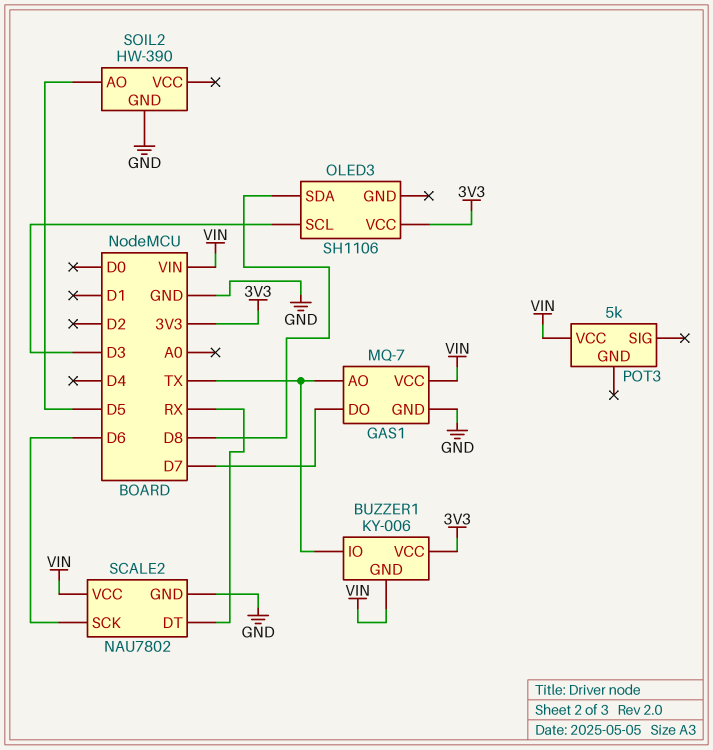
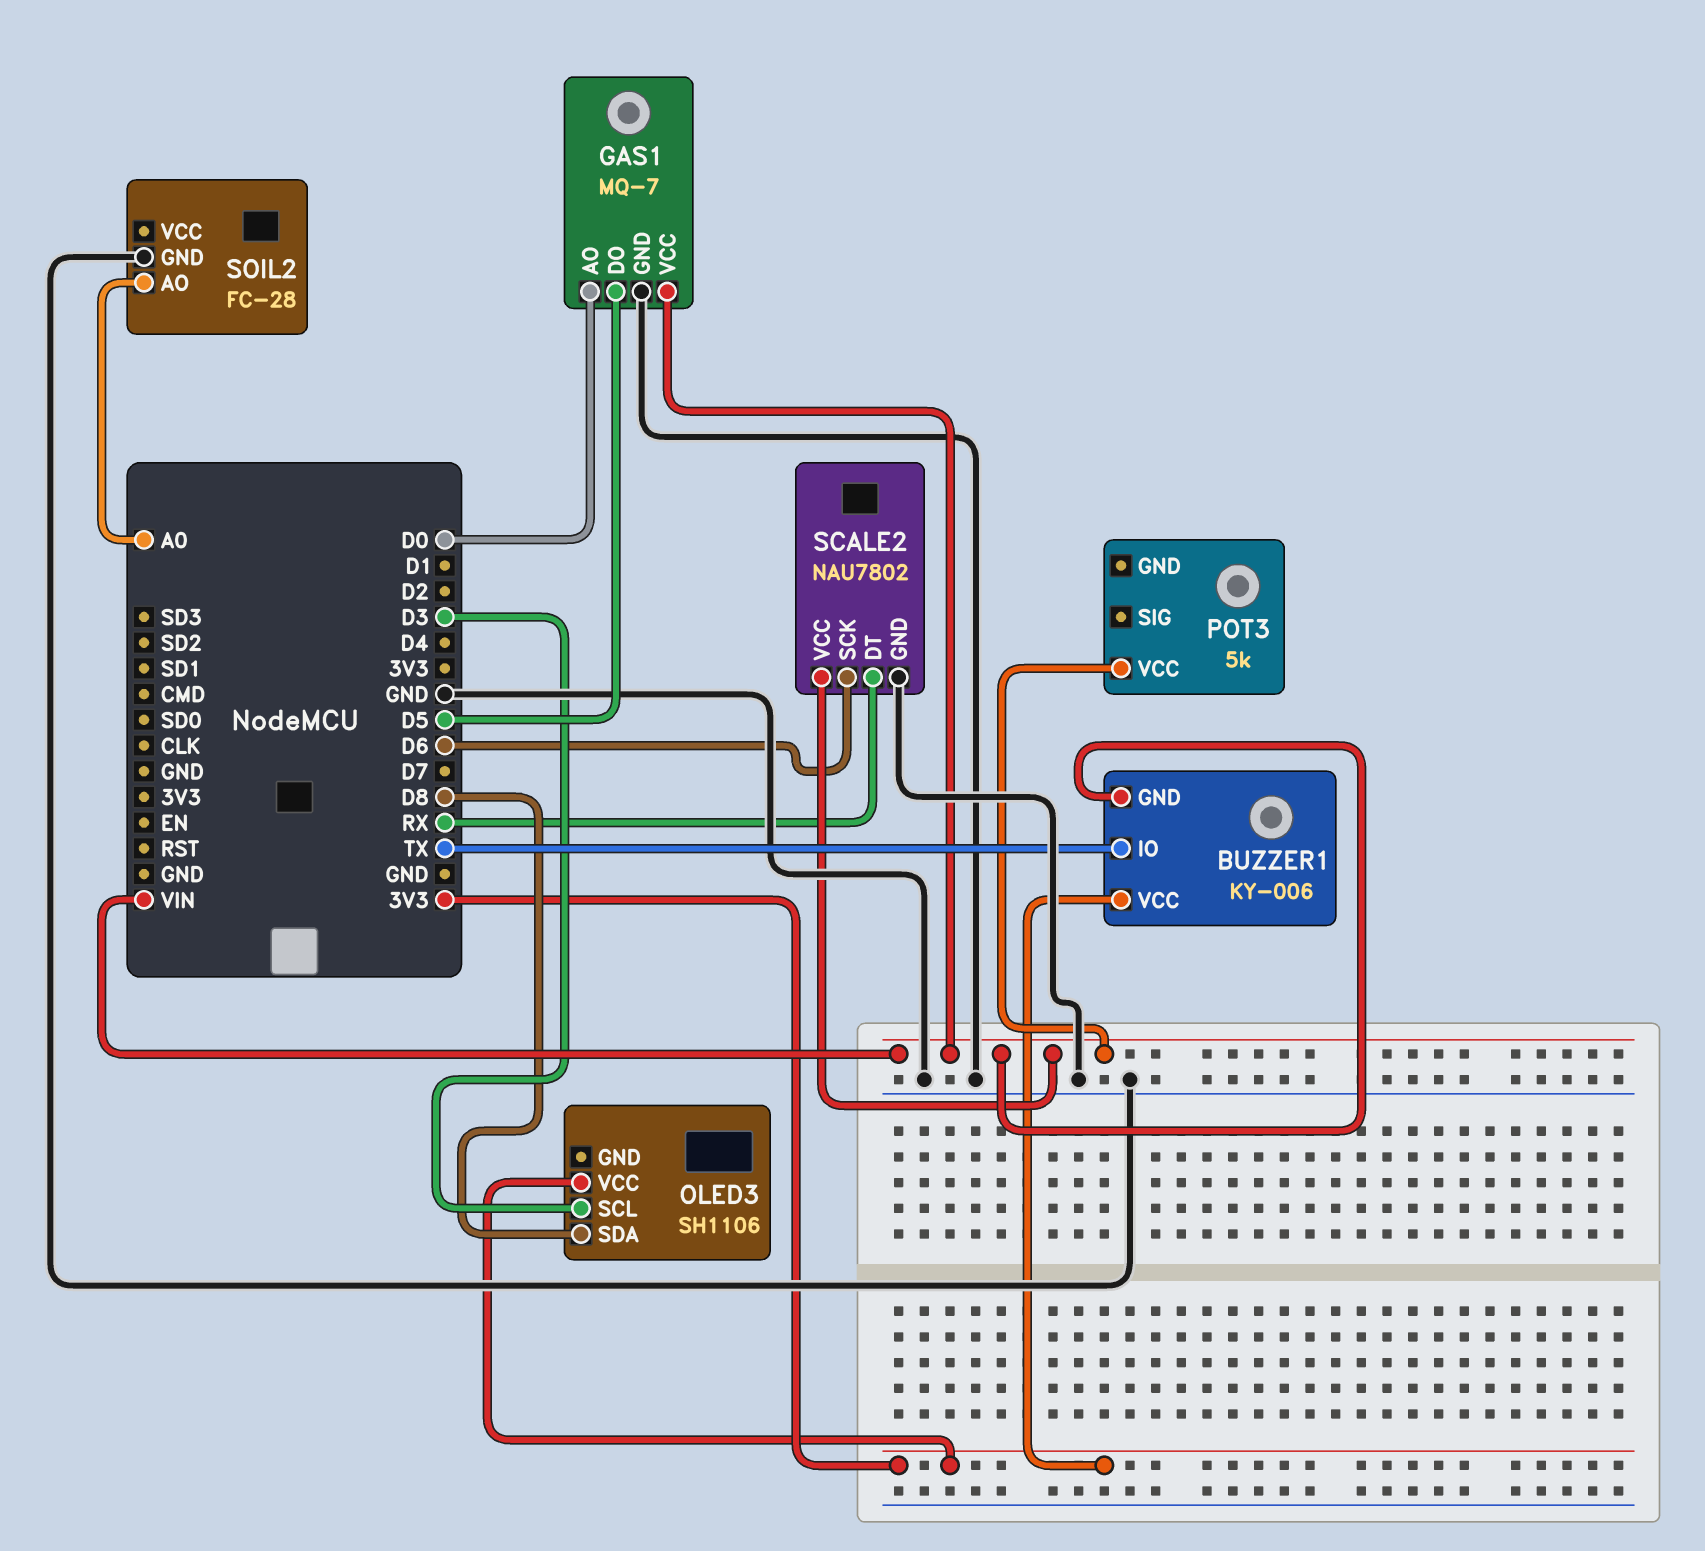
GAS1 pin AO: TX -> D0
GAS1 pin DO: D7 -> D5
SOIL2: HW-390 -> FC-28
SOIL2 pin AO: D5 -> A0

